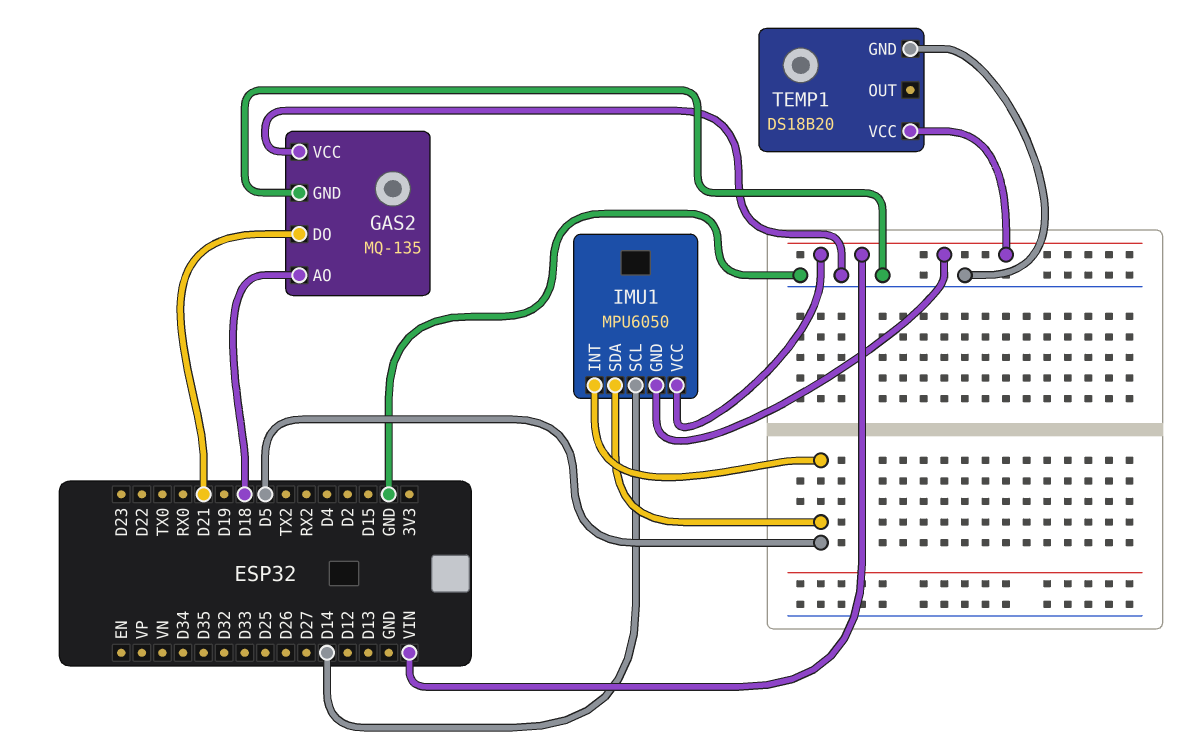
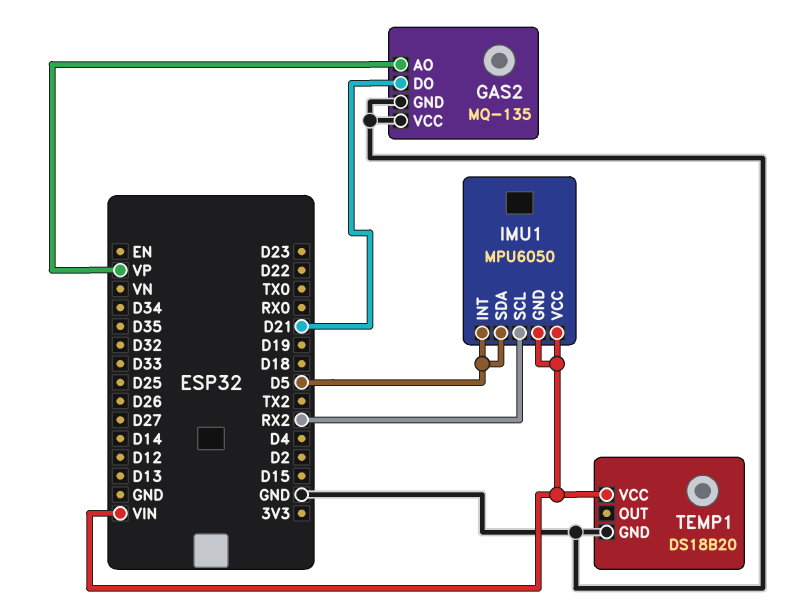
GAS2 pin AO: D18 -> VP
IMU1 pin SCL: D14 -> RX2

